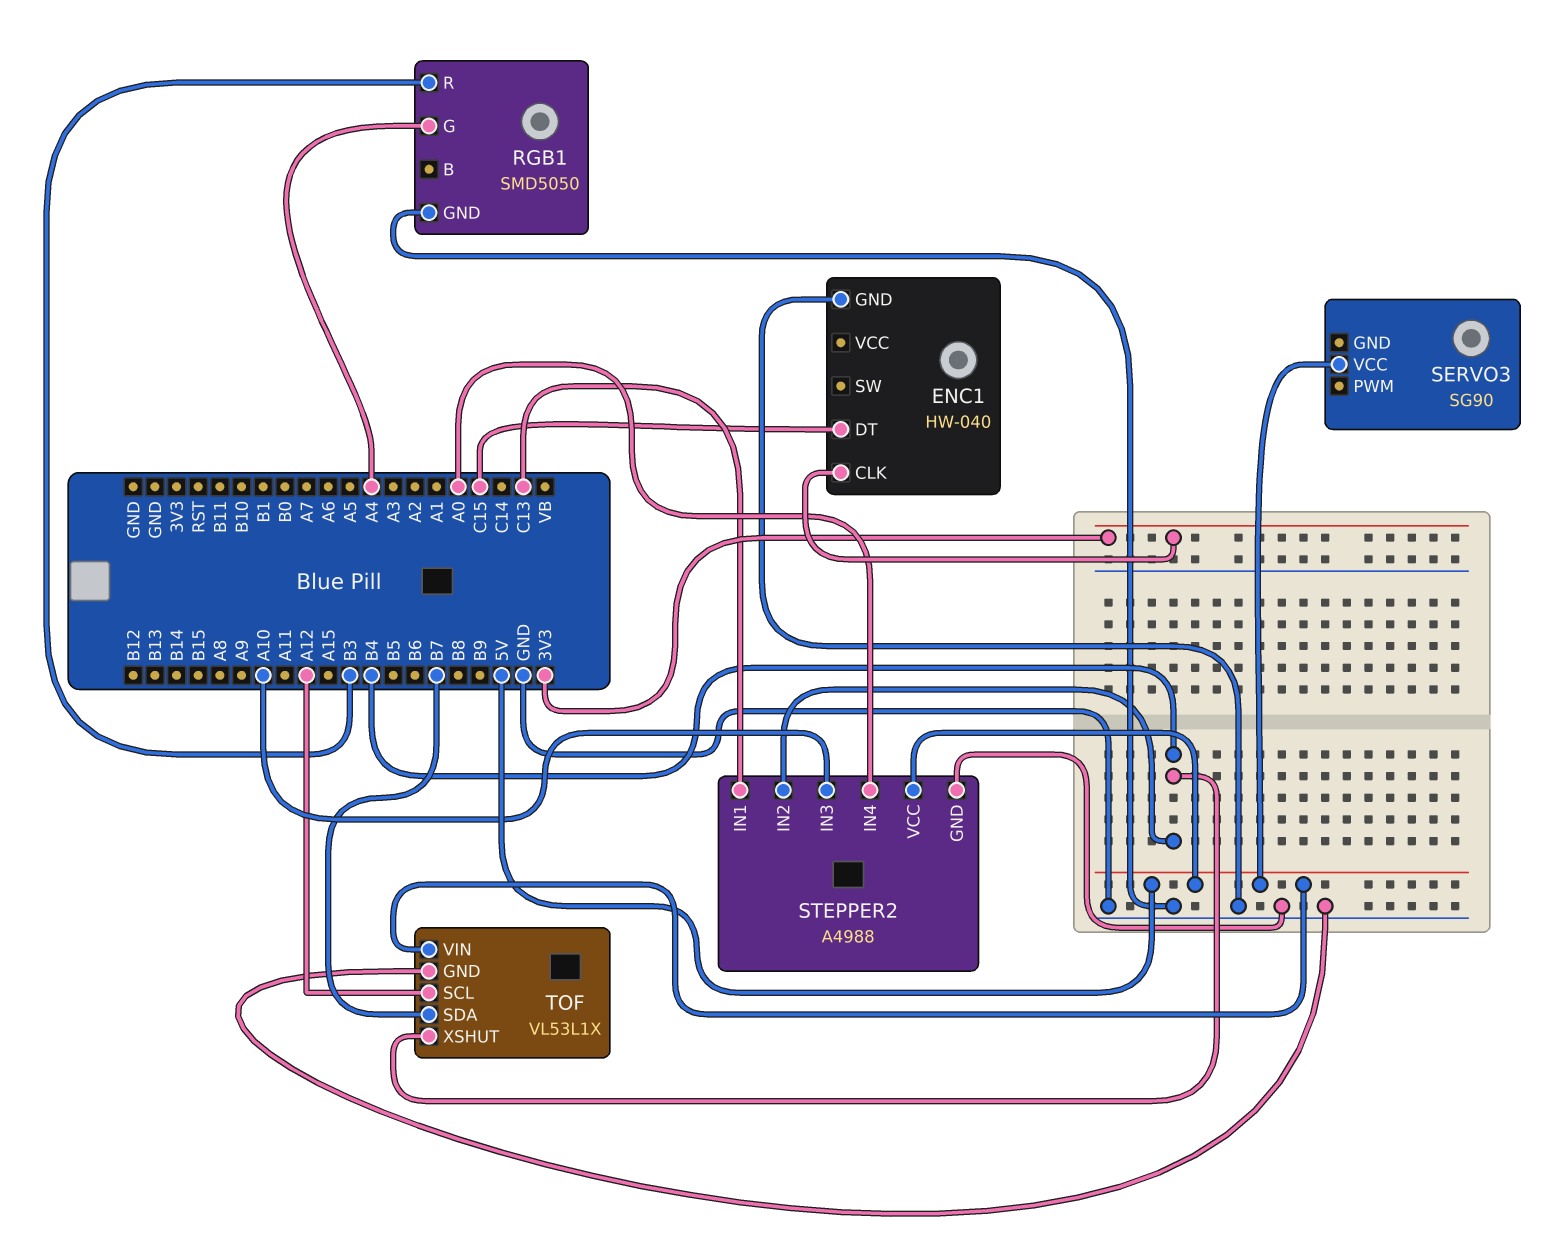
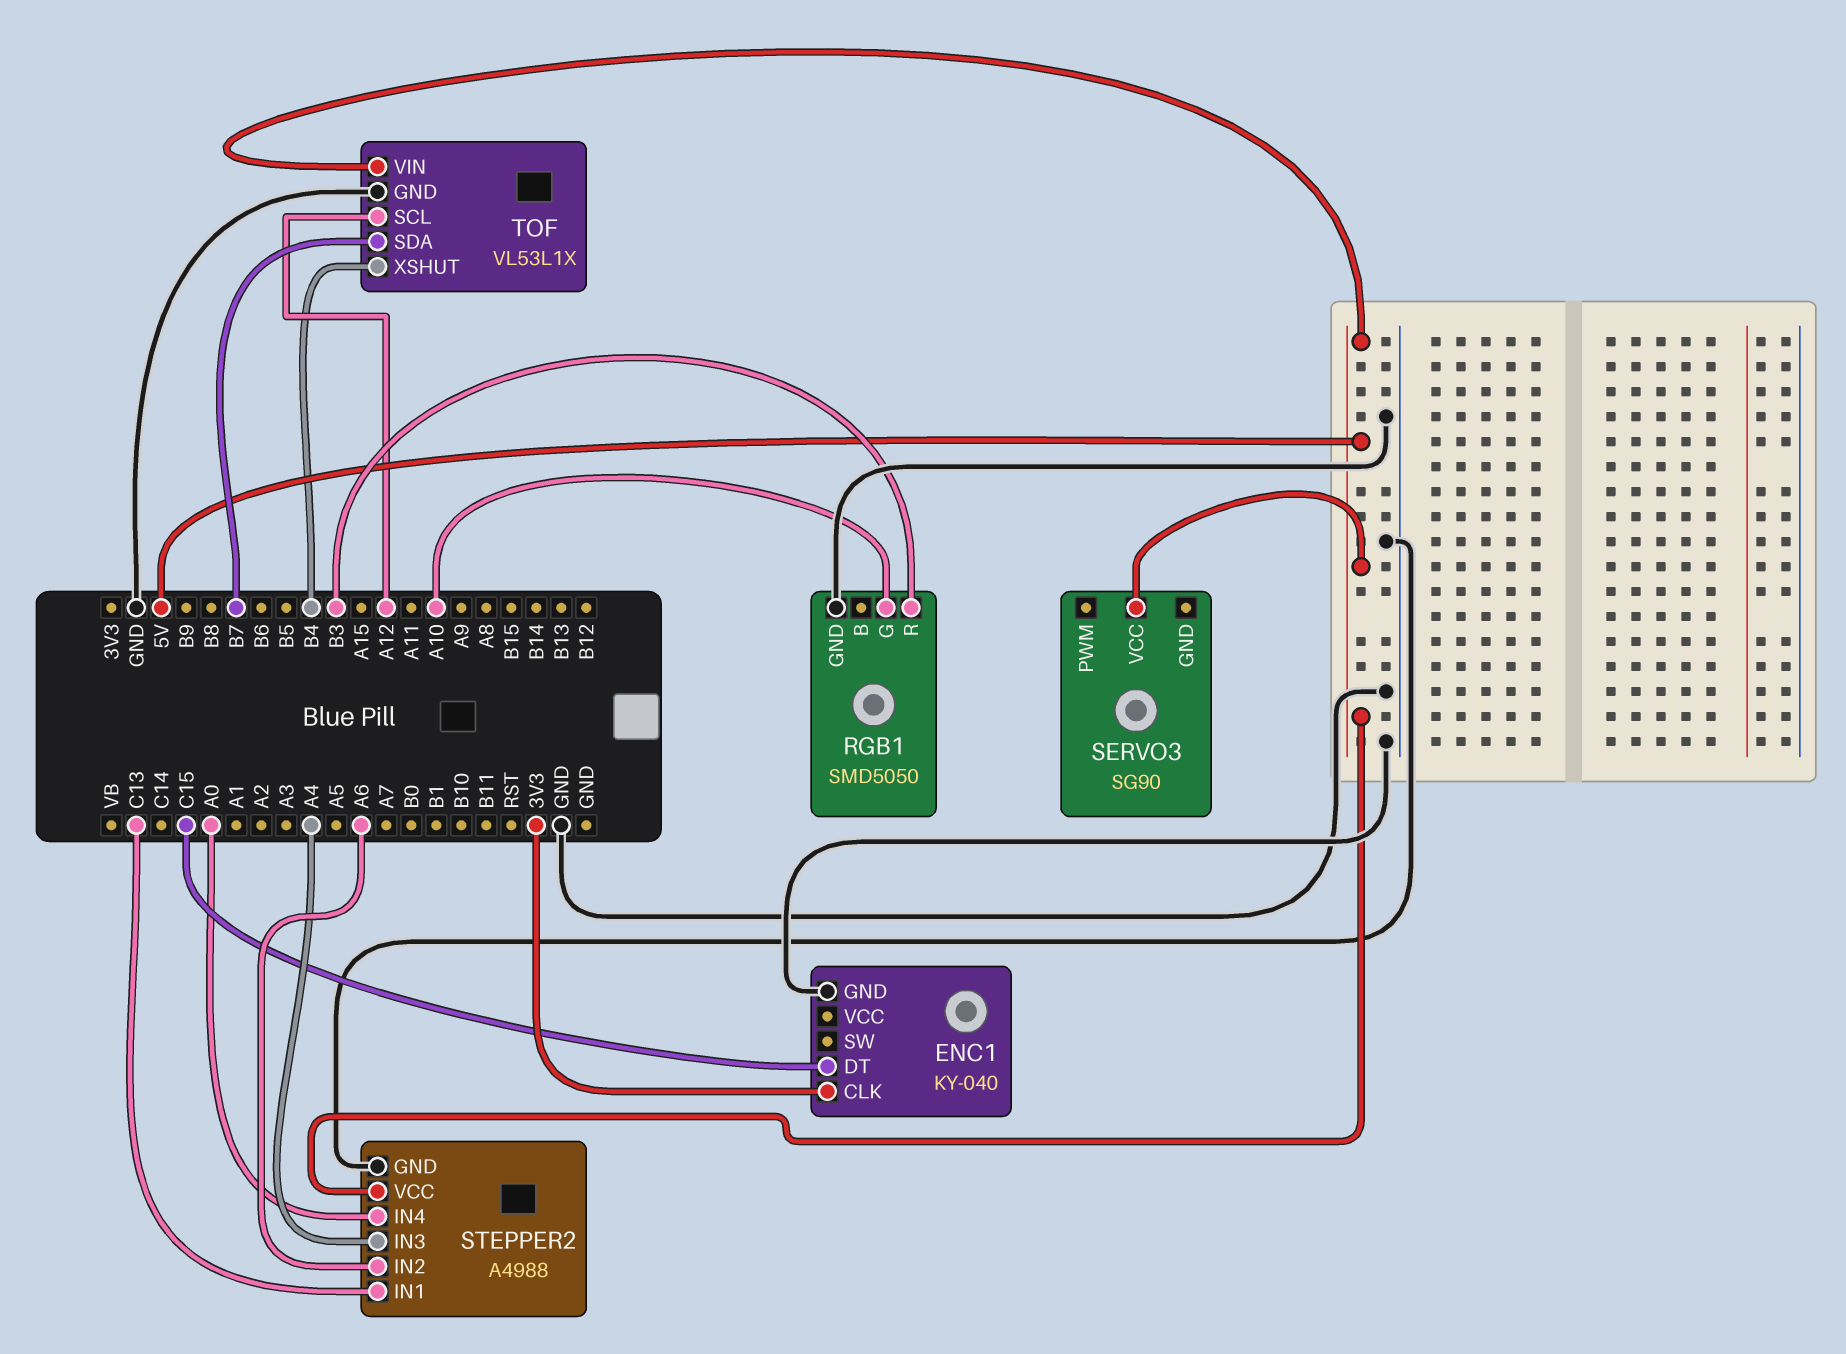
ENC1: HW-040 -> KY-040
RGB1 pin G: A4 -> A10
STEPPER2 pin IN2: B4 -> A6
STEPPER2 pin IN3: A10 -> A4

